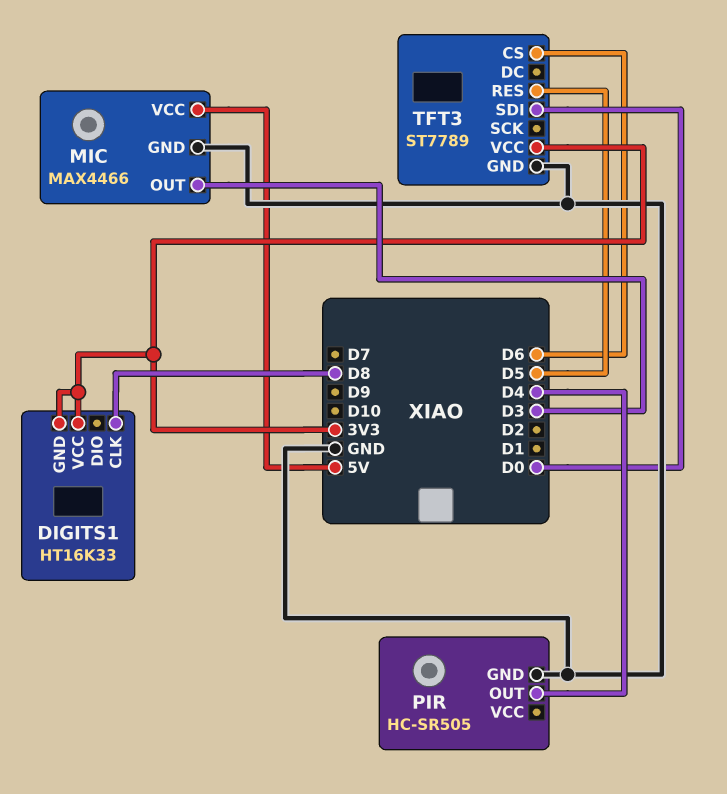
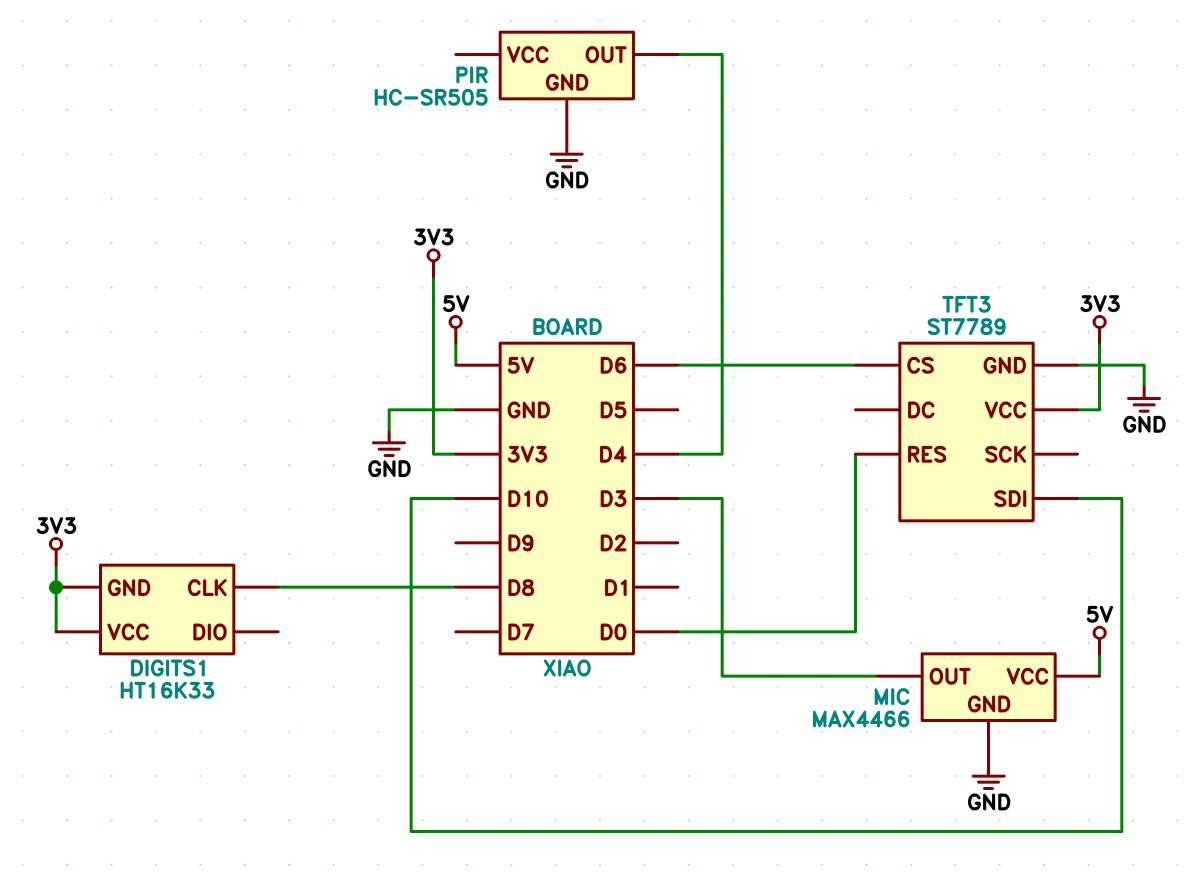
TFT3 pin RES: D5 -> D0
TFT3 pin SDI: D0 -> D10

